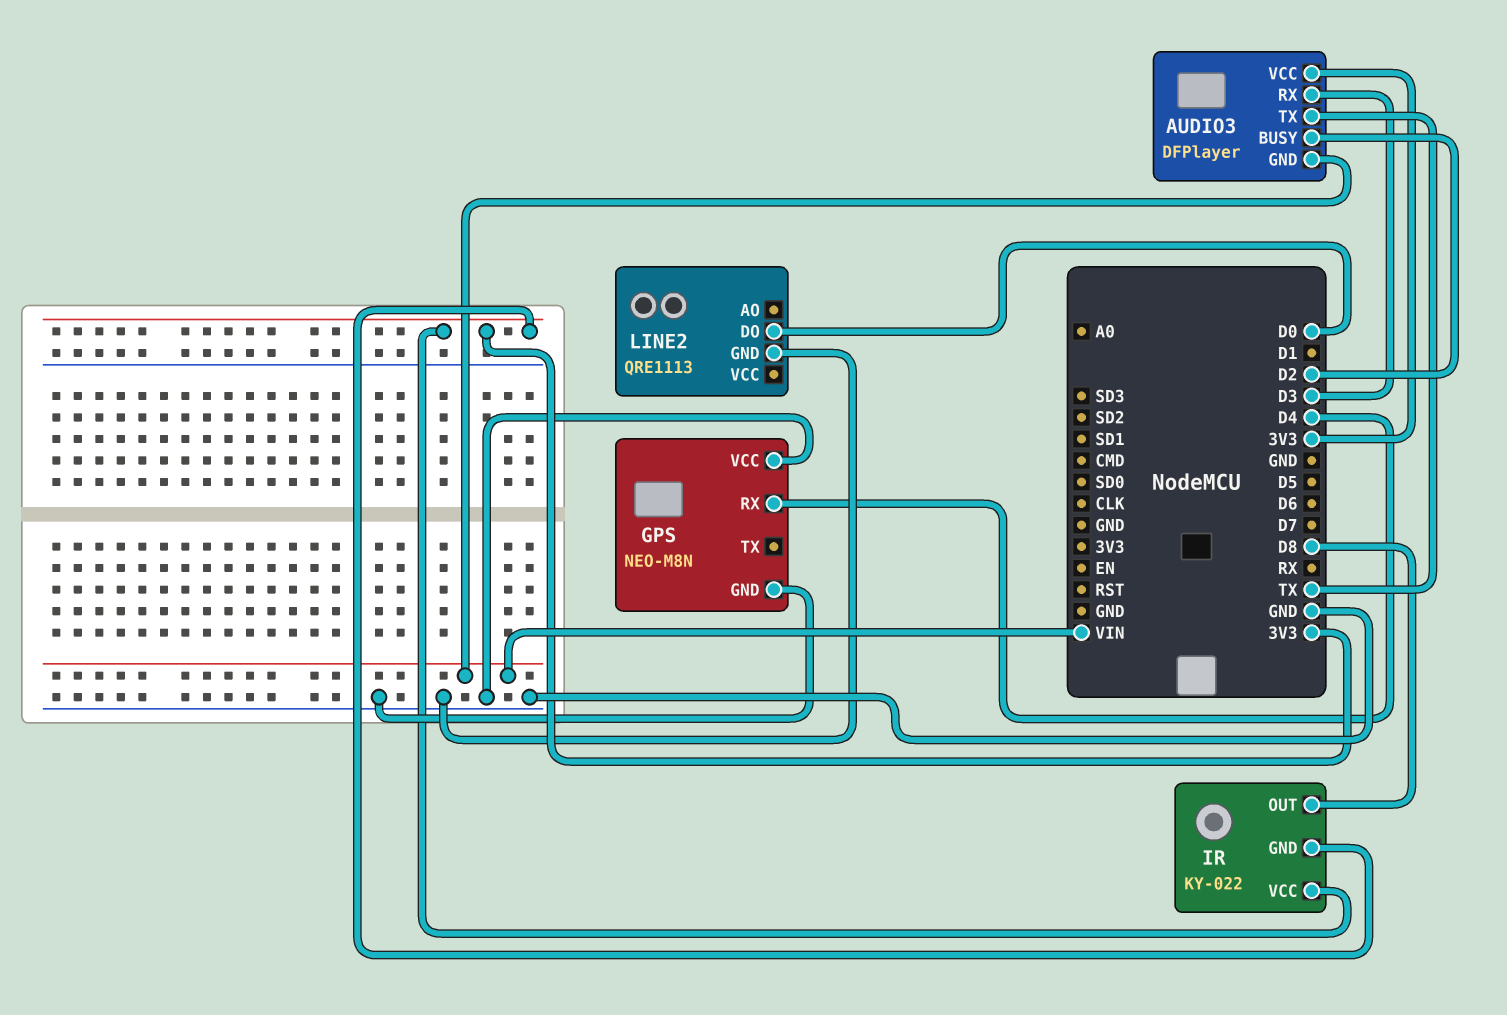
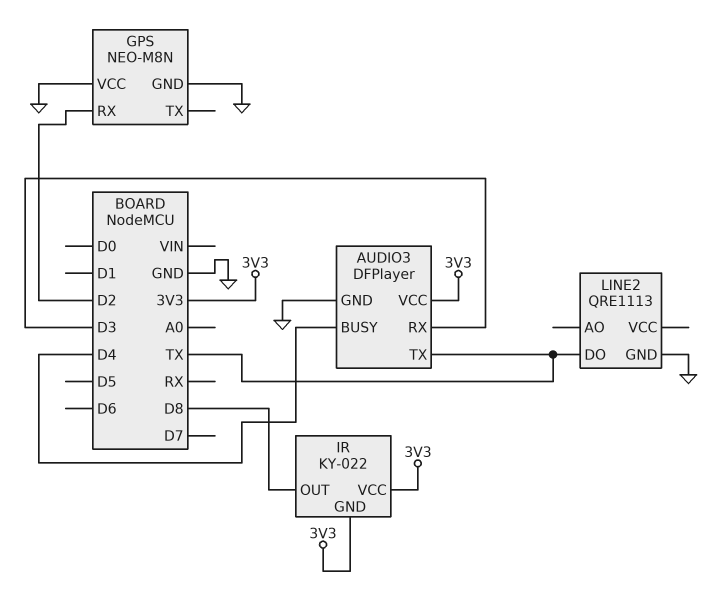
AUDIO3 pin BUSY: D2 -> D4
AUDIO3 pin GND: VIN -> GND
GPS pin RX: D4 -> D2
LINE2 pin DO: D0 -> TX

